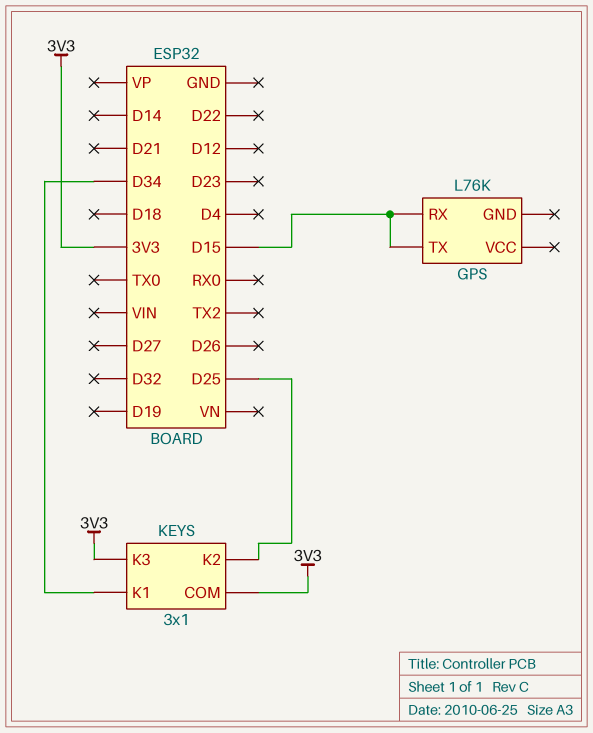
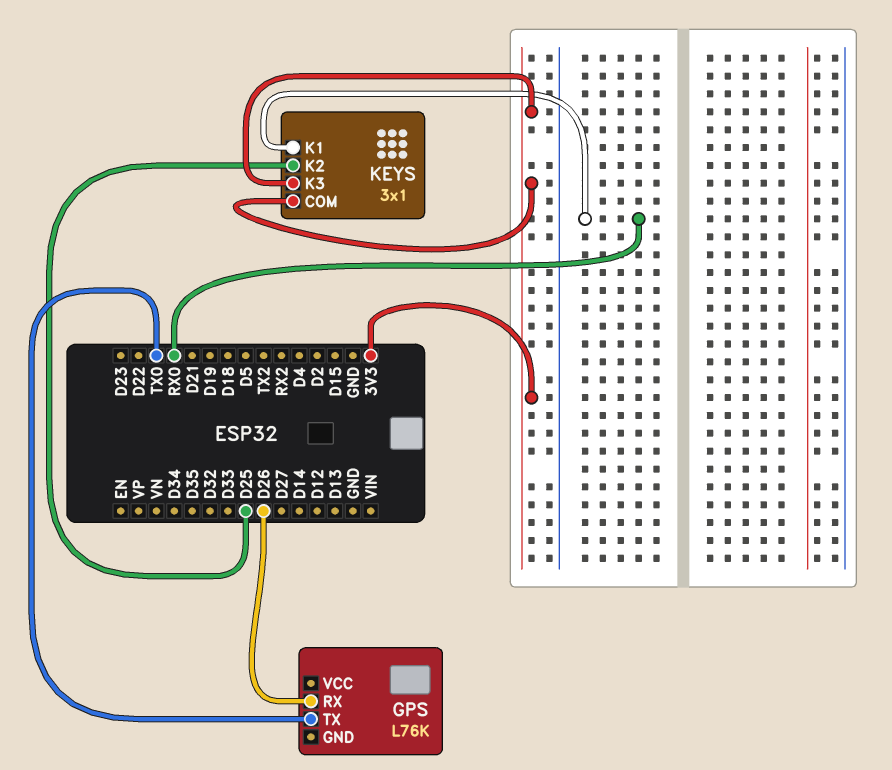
GPS pin RX: D15 -> D26
GPS pin TX: D15 -> TX0
KEYS pin K1: D34 -> RX0

